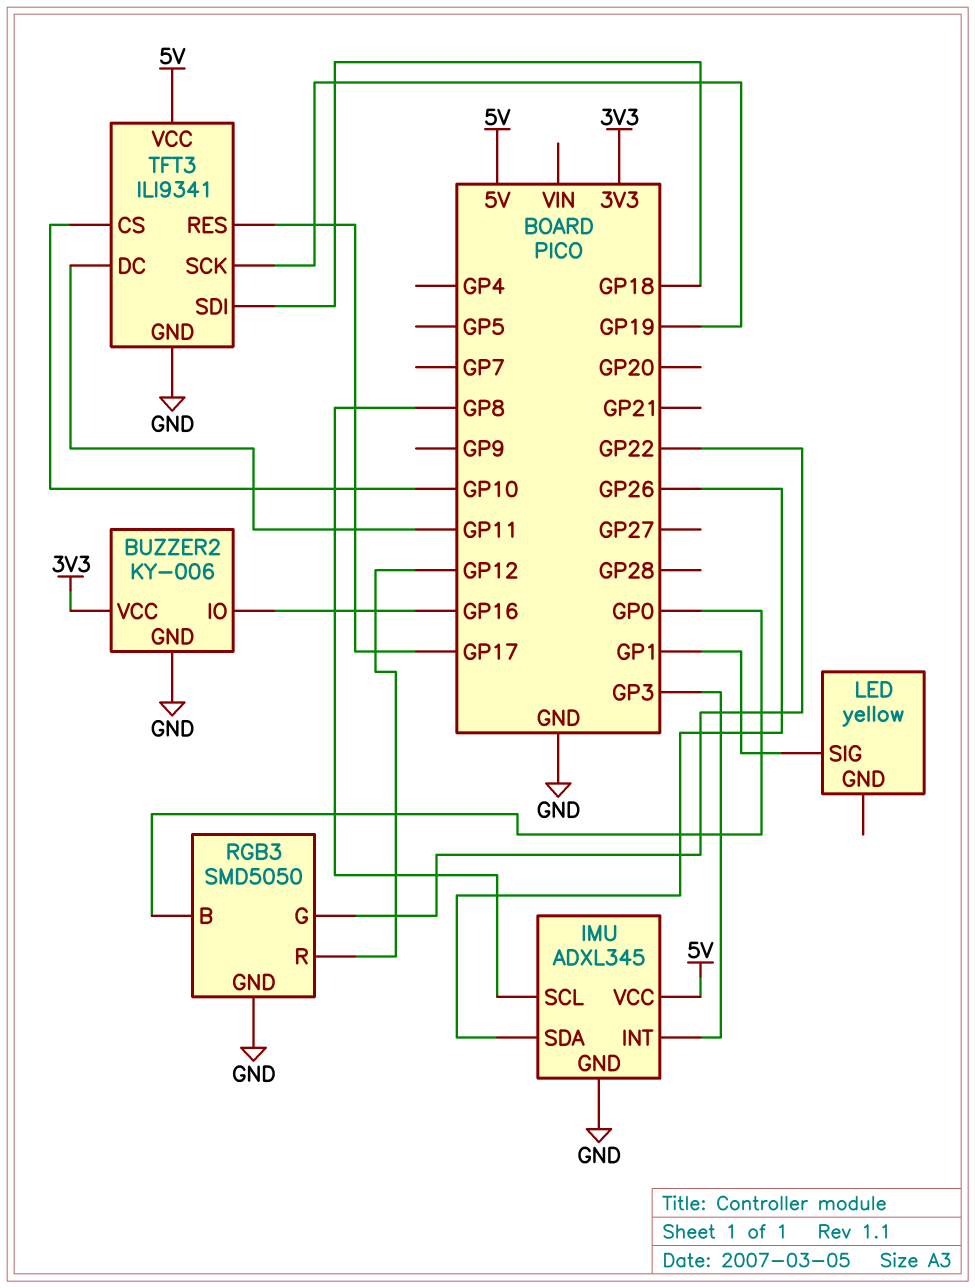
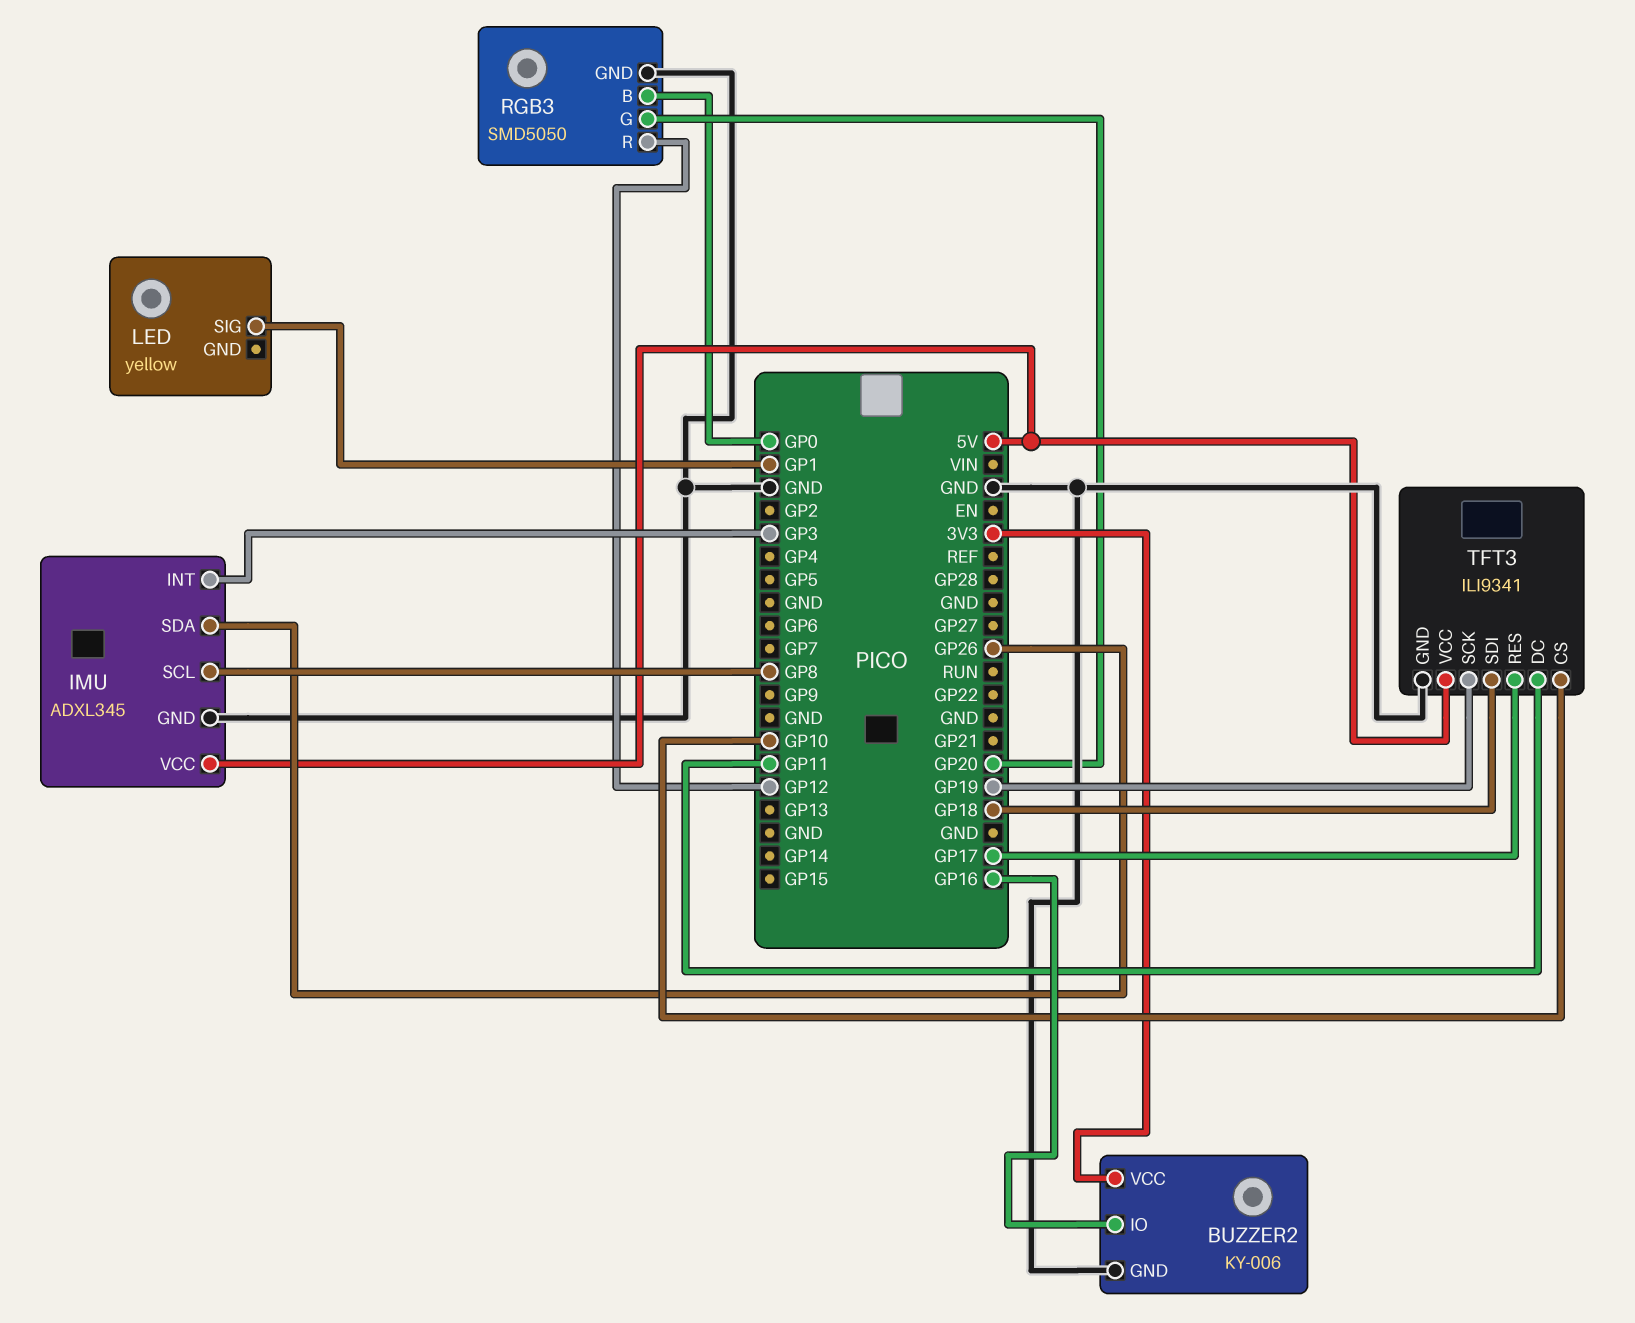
RGB3 pin G: GP22 -> GP20

